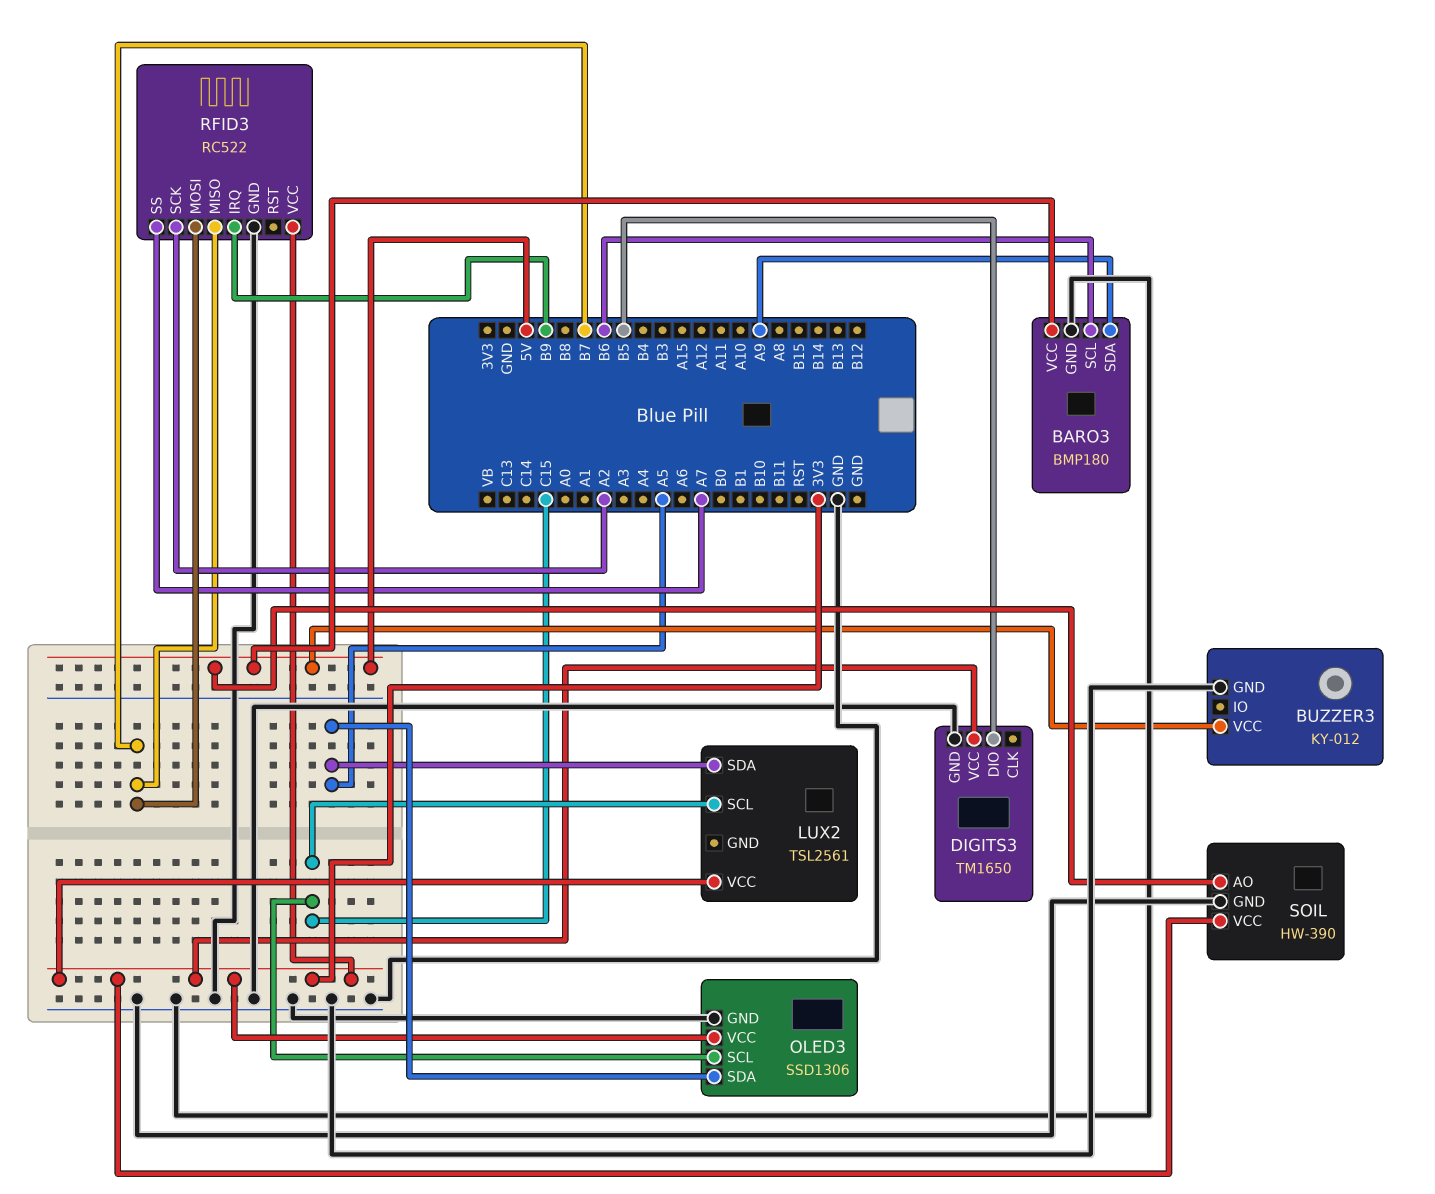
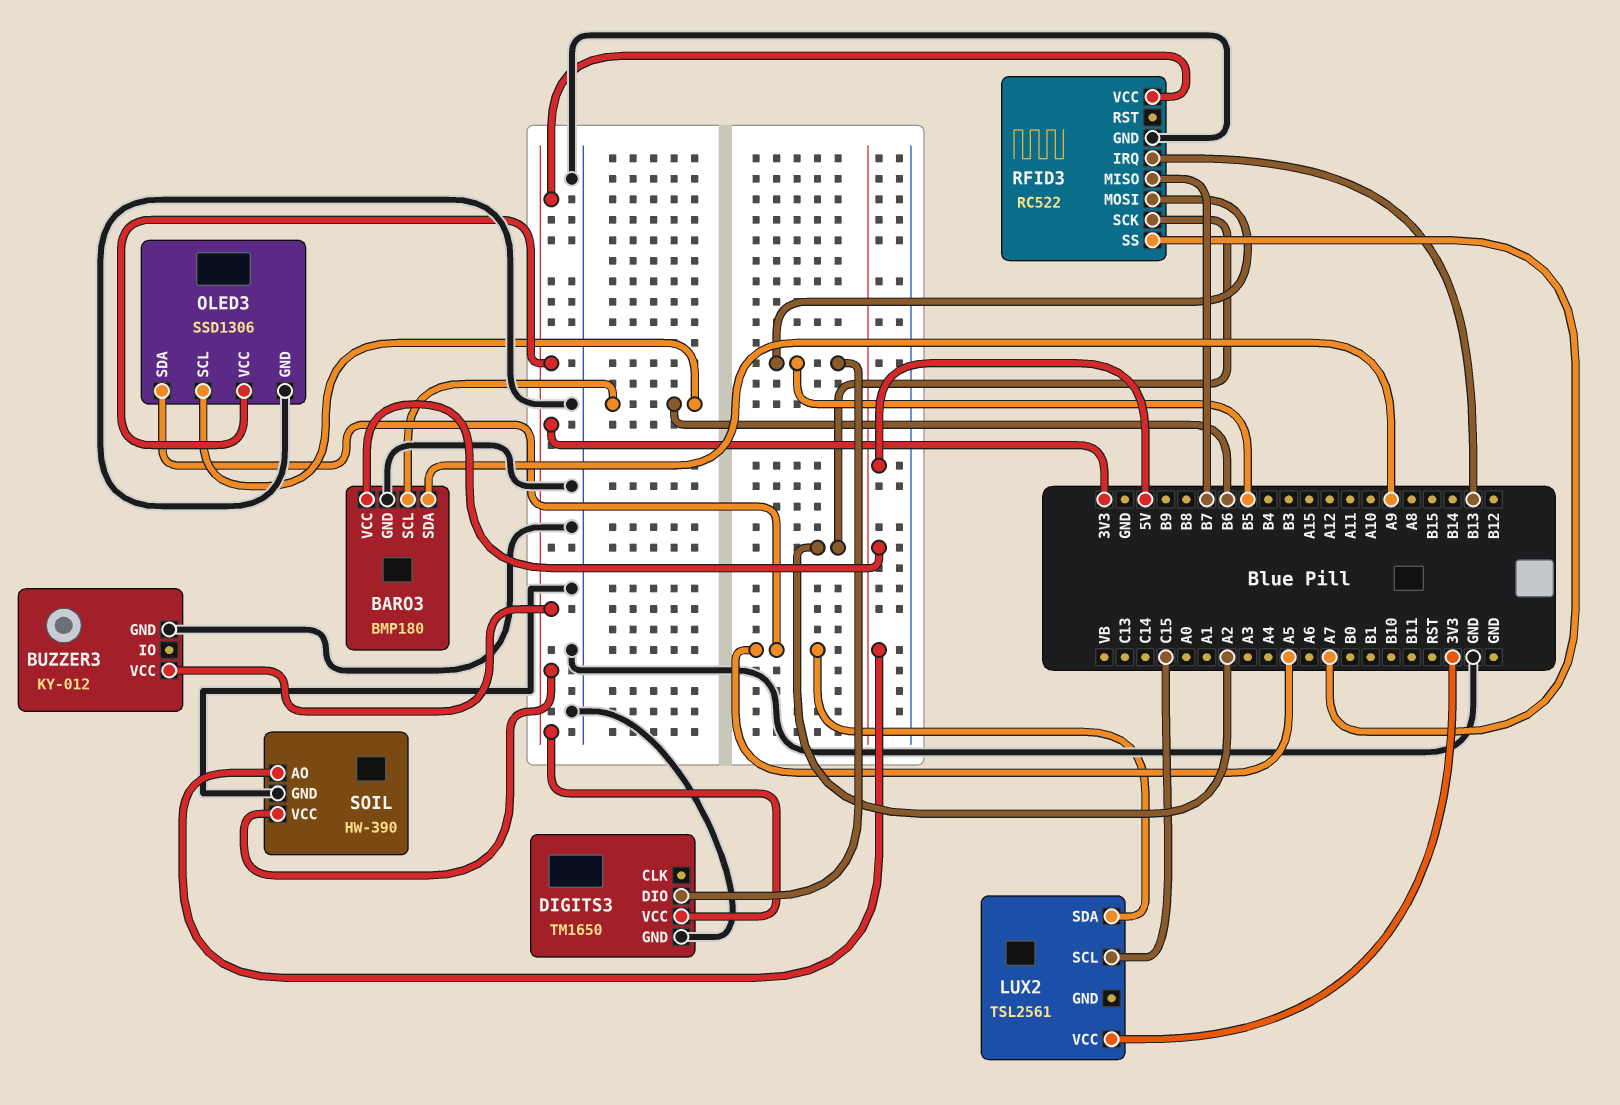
BUZZER3 pin VCC: 5V -> 3V3
OLED3 pin SCL: C15 -> B6
RFID3 pin IRQ: B9 -> B13
RFID3 pin MOSI: B7 -> B5

